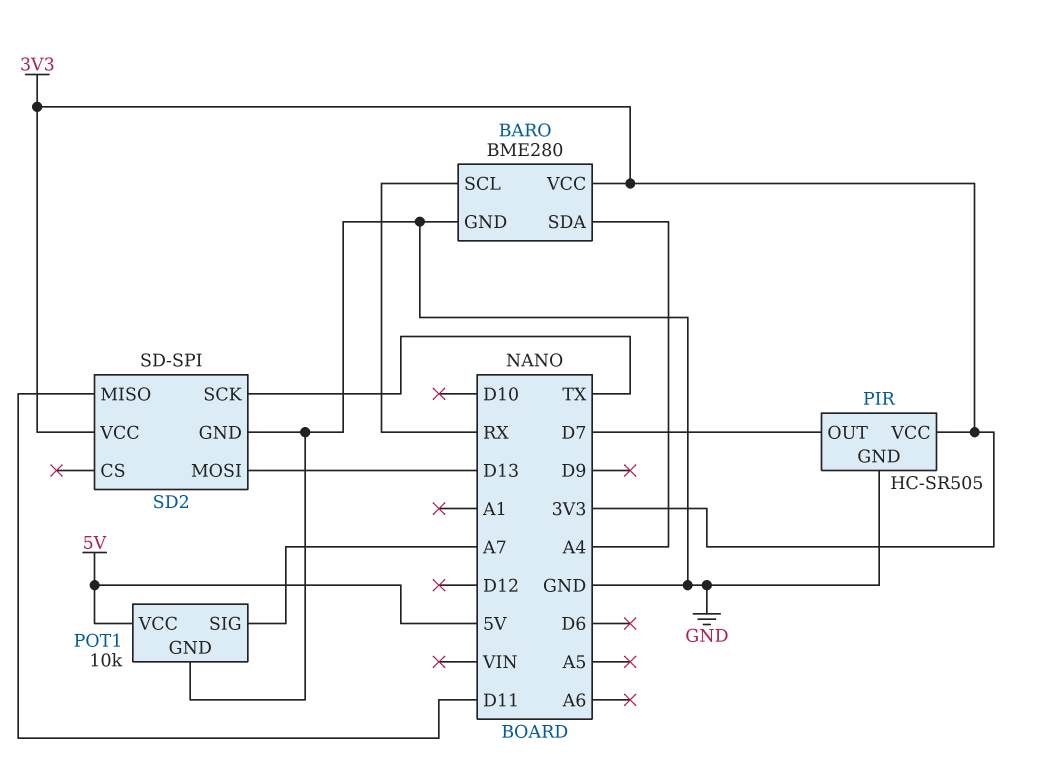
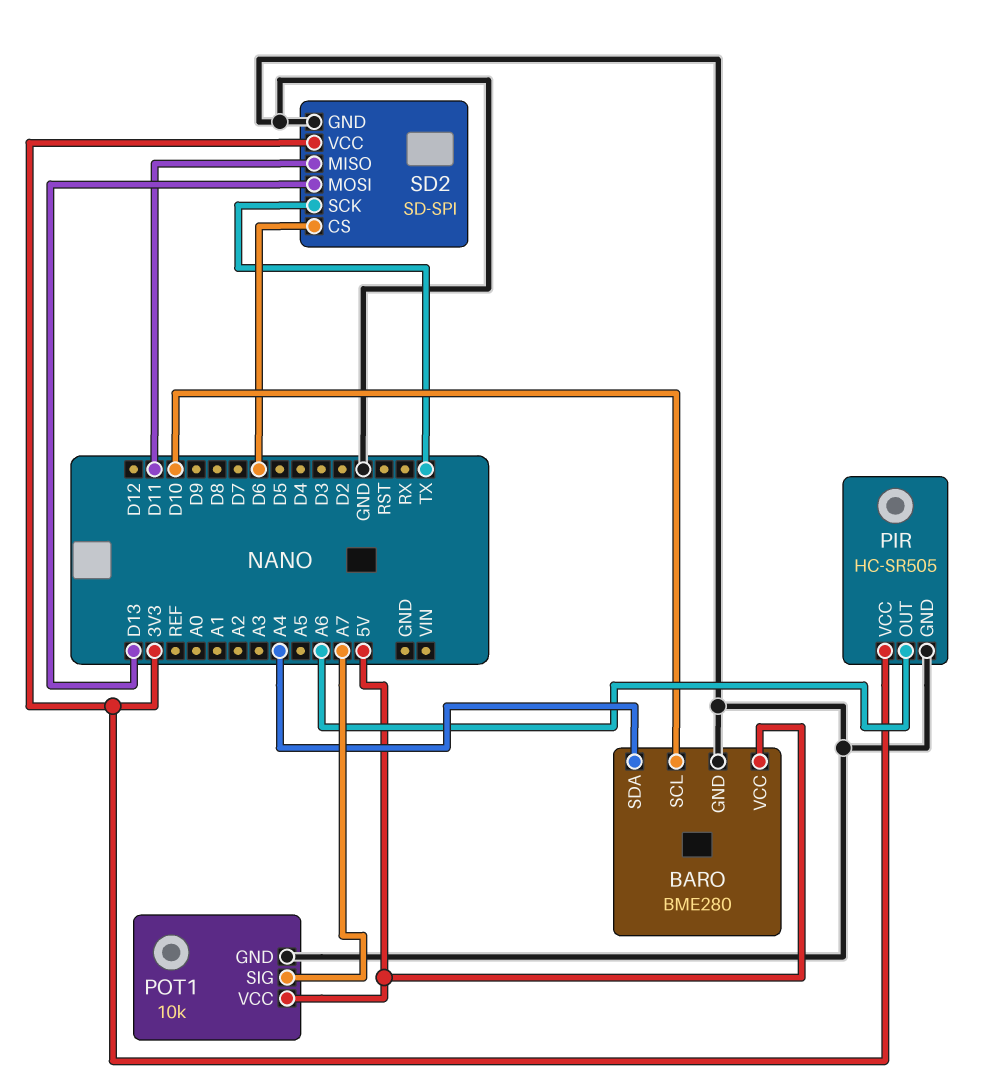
BARO pin SCL: RX -> D10
BARO pin VCC: 3V3 -> 5V
PIR pin OUT: D7 -> A6
SD2 pin CS: none -> D6

